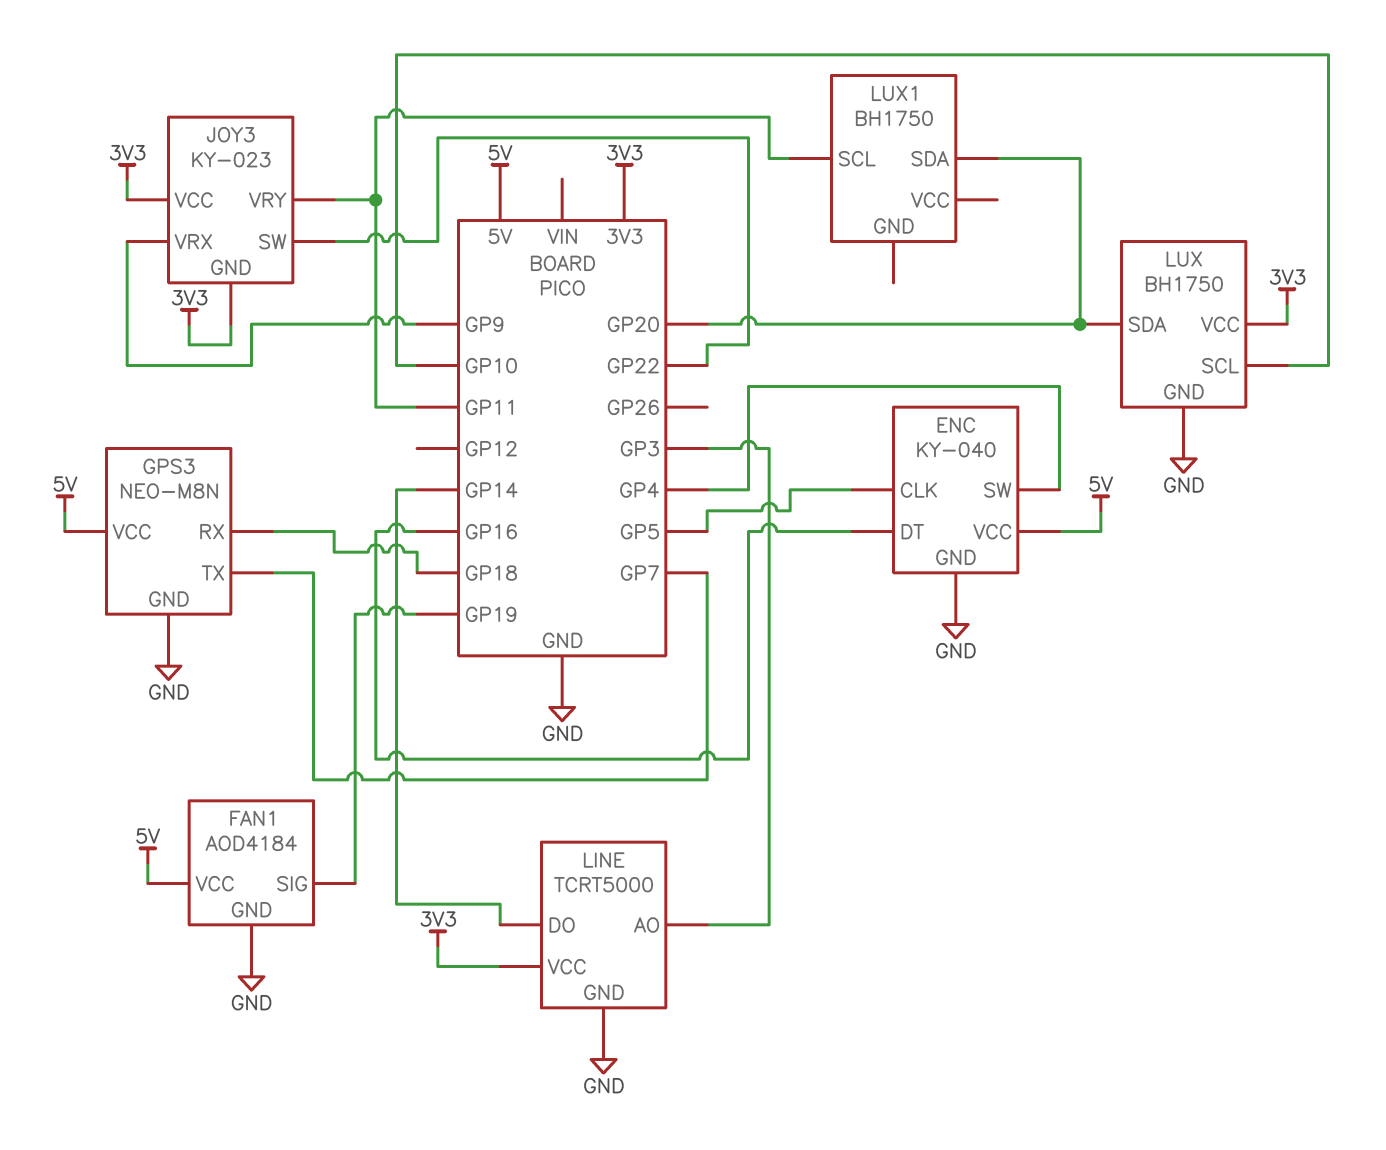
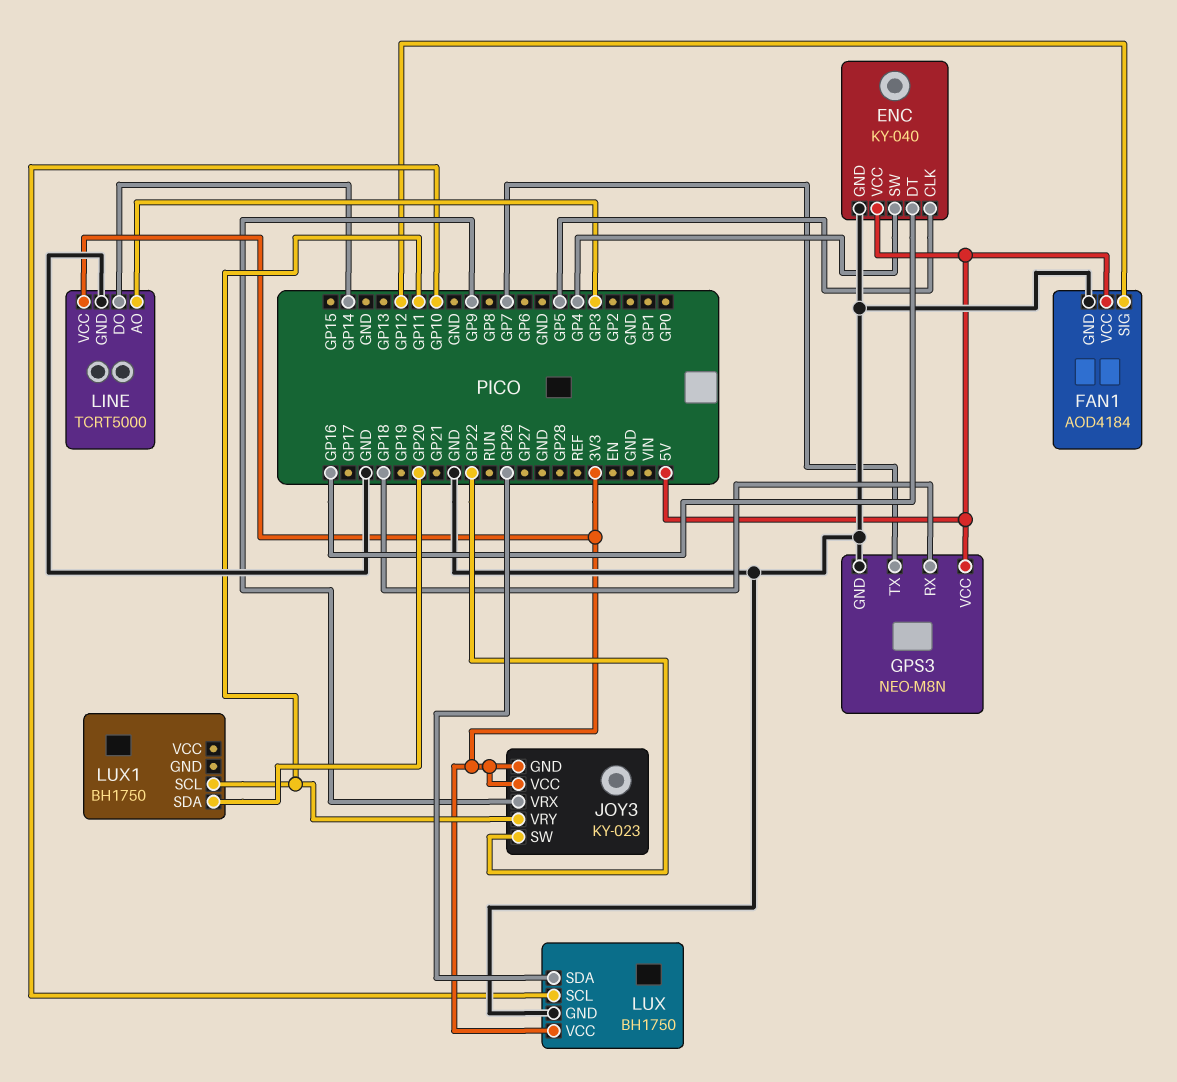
FAN1 pin SIG: GP19 -> GP12
LUX pin SDA: GP20 -> GP26

